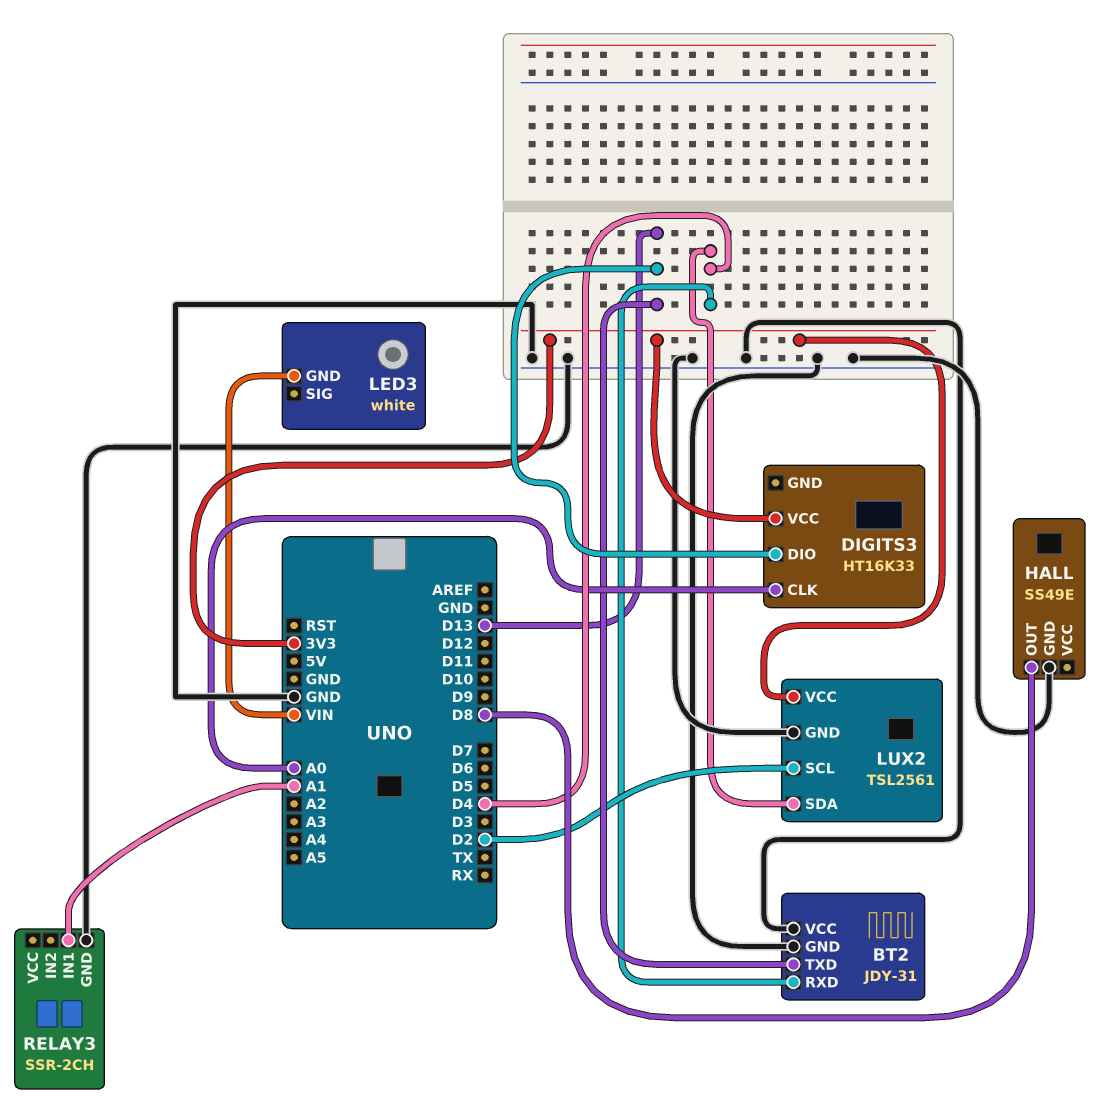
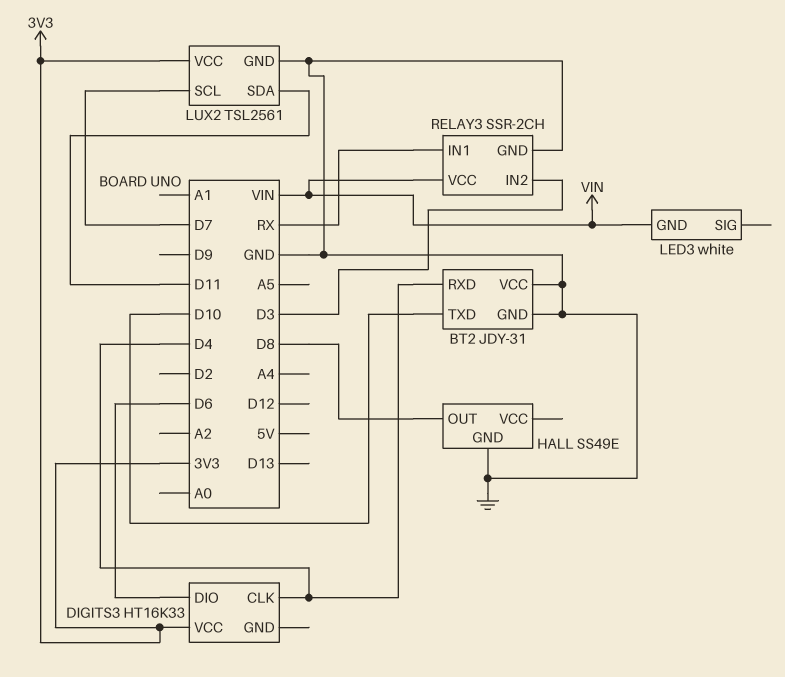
BT2 pin TXD: D13 -> D10
DIGITS3 pin CLK: A0 -> D4
DIGITS3 pin DIO: D13 -> D6
LUX2 pin SCL: D2 -> D7
LUX2 pin SDA: D4 -> D11
RELAY3 pin IN1: A1 -> RX
RELAY3 pin IN2: none -> D3
RELAY3 pin VCC: none -> VIN

